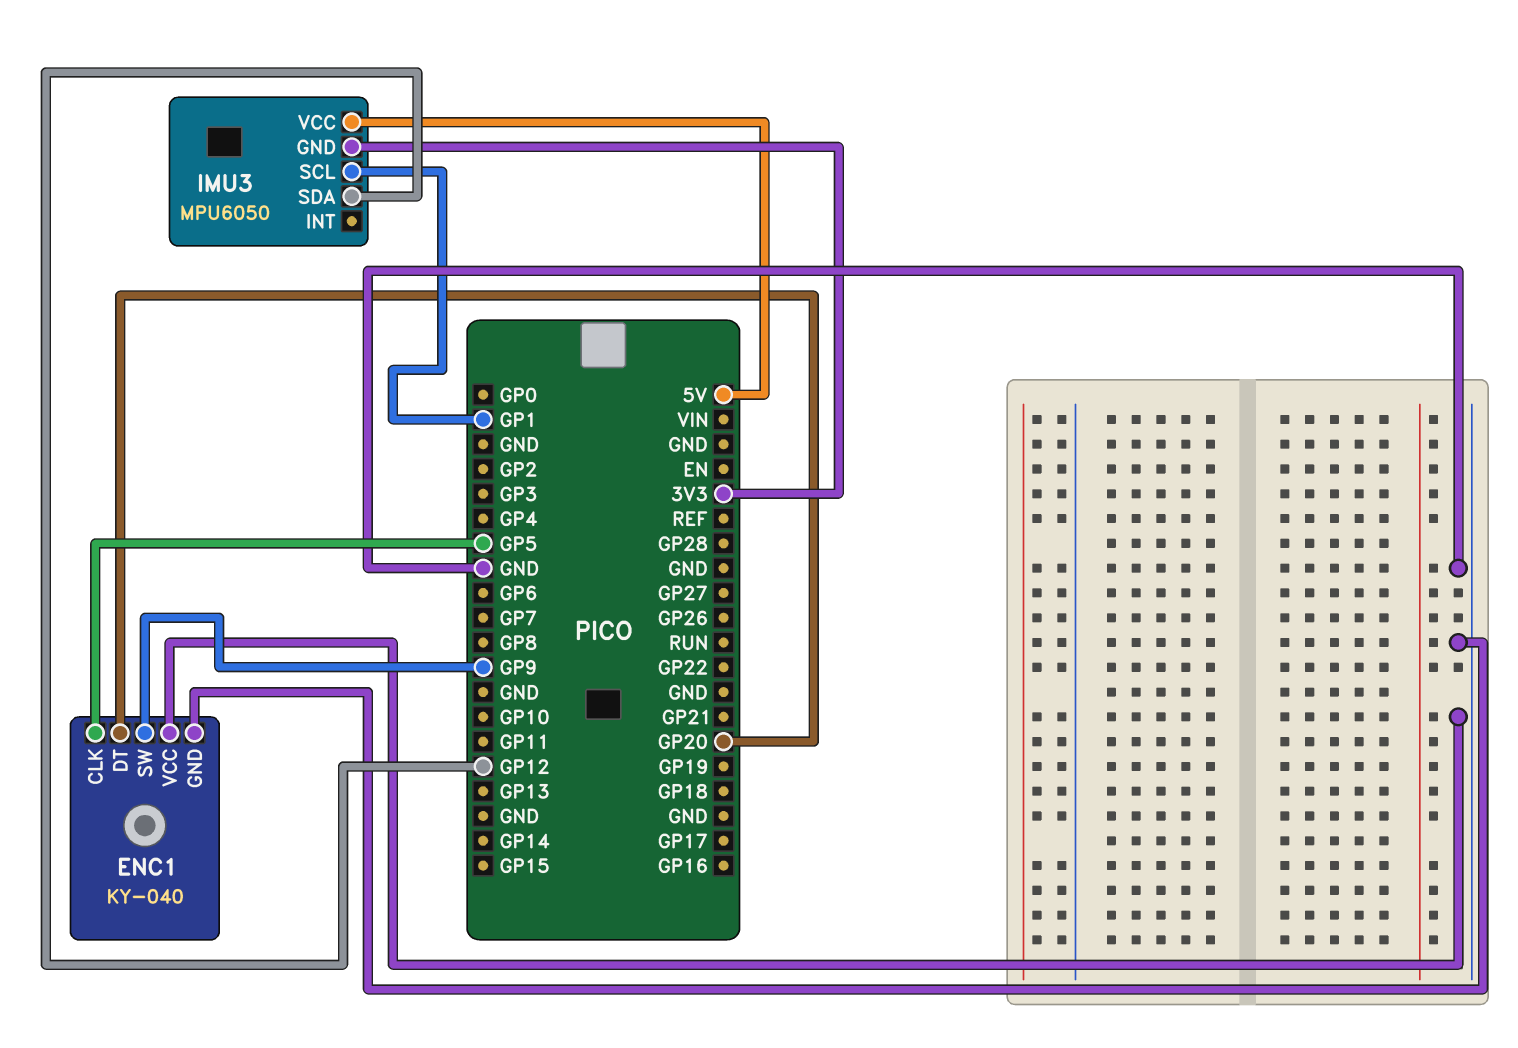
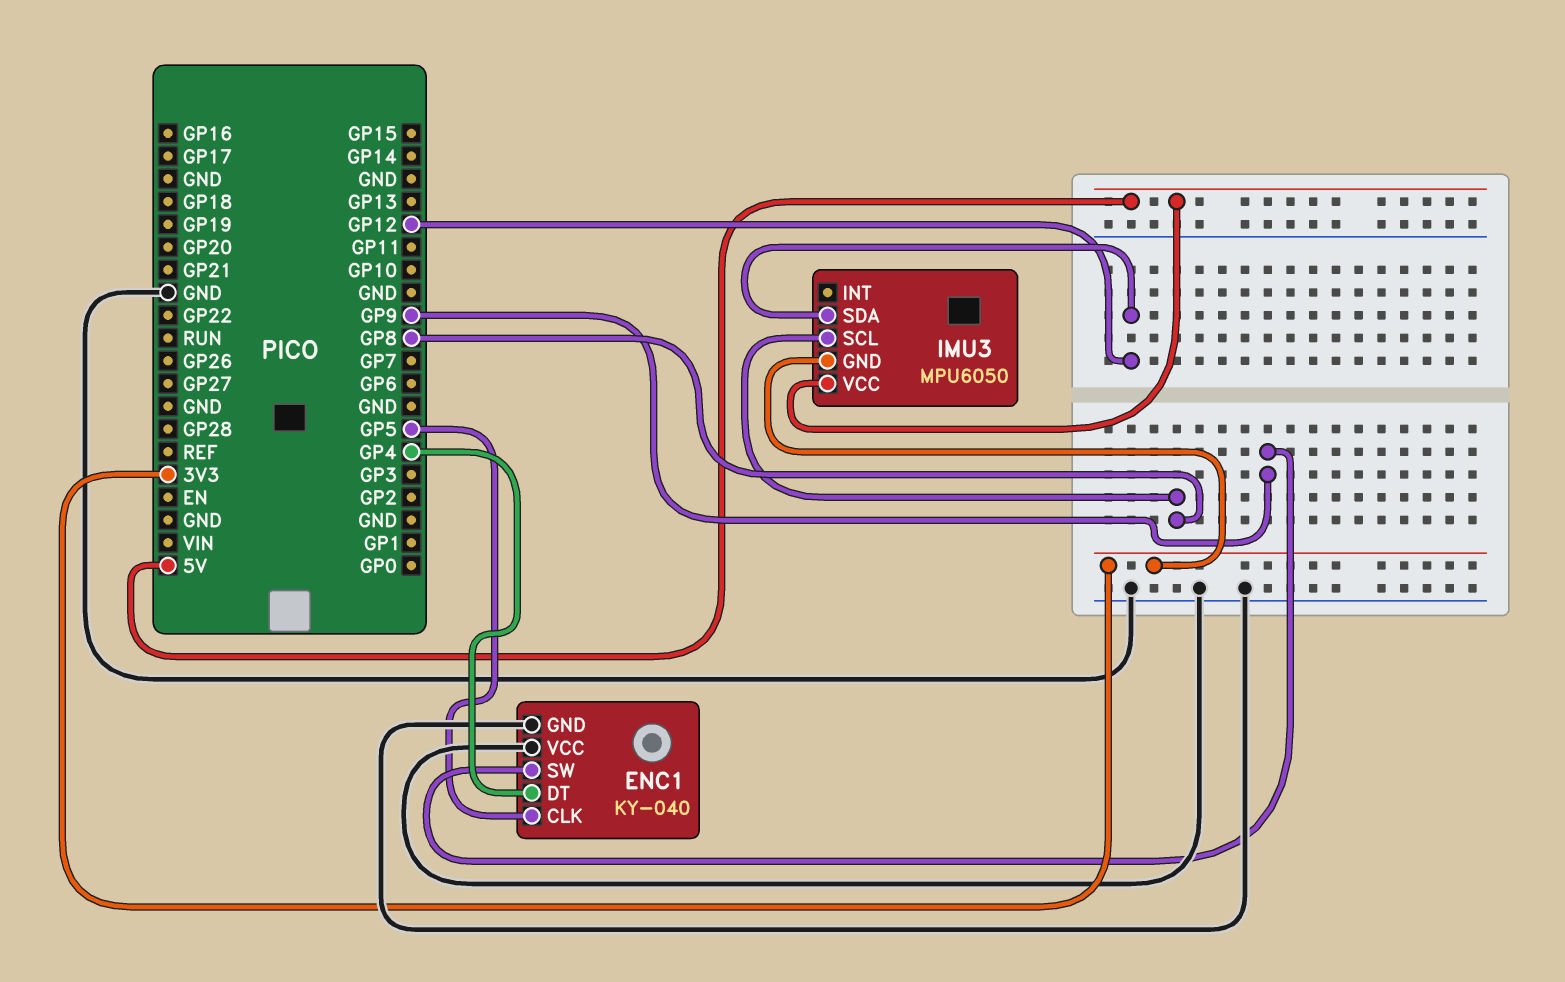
ENC1 pin DT: GP20 -> GP4
IMU3 pin SCL: GP1 -> GP8

